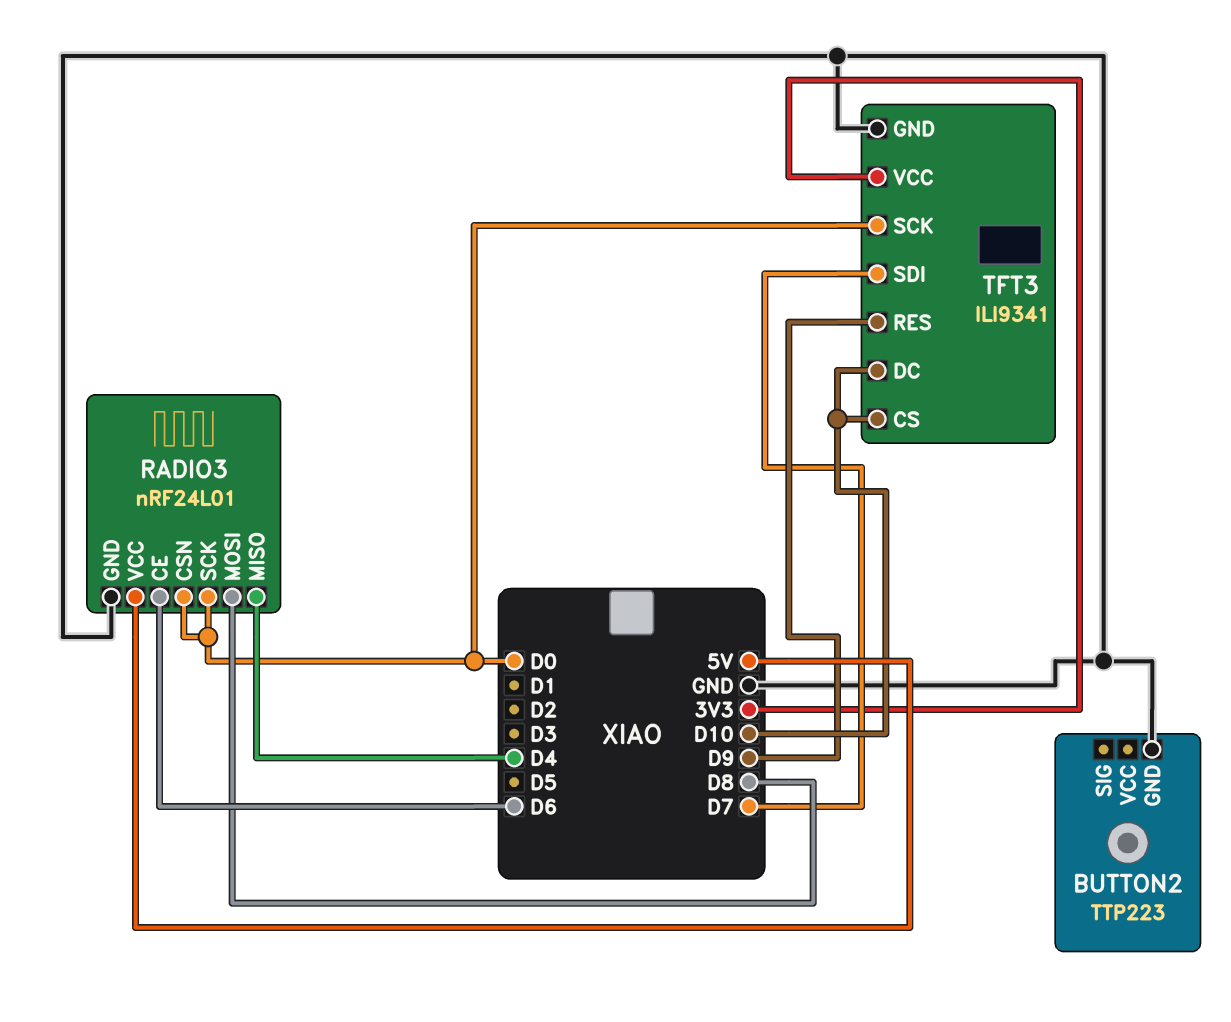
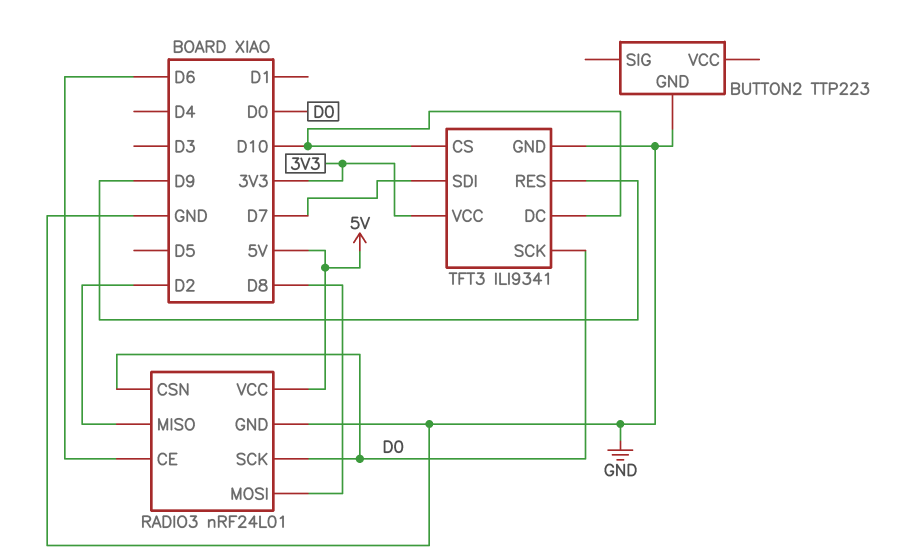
RADIO3 pin MISO: D4 -> D2

